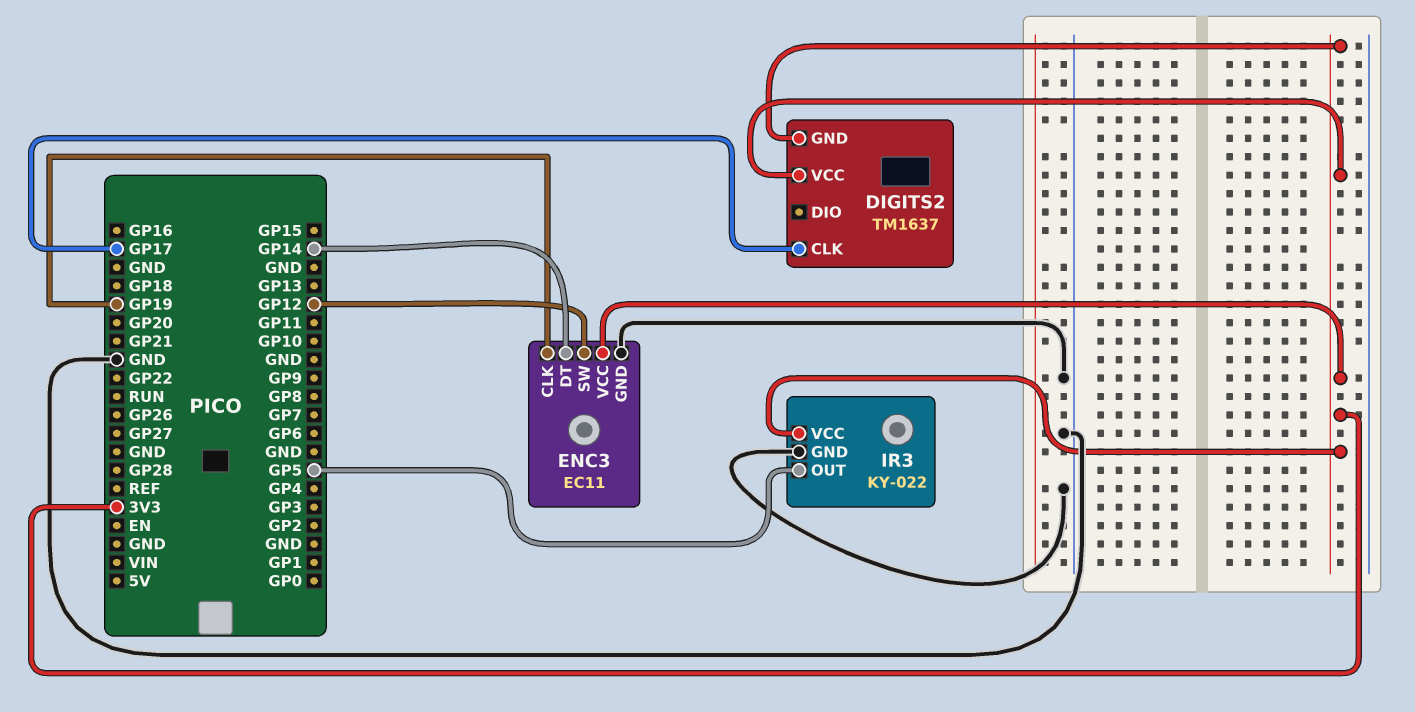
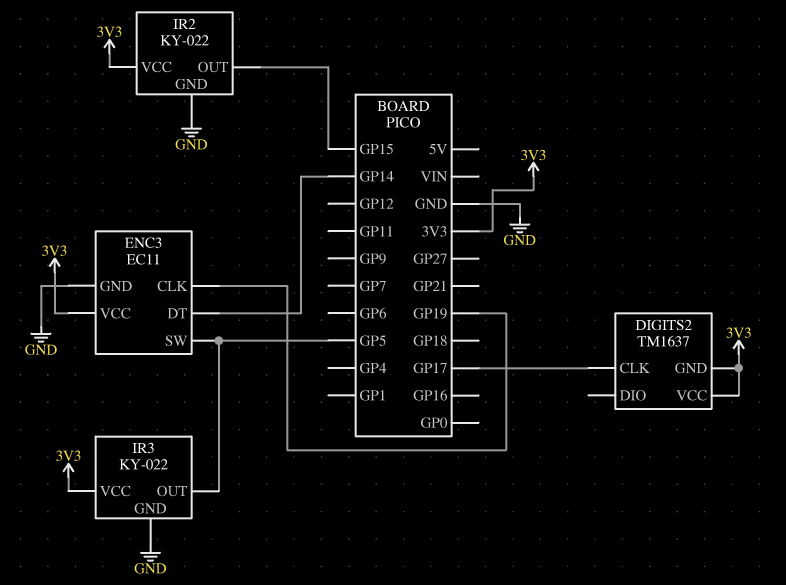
ENC3 pin SW: GP12 -> GP5
IR2: none -> KY-022
IR2 pin GND: none -> GND
IR2 pin OUT: none -> GP15
IR2 pin VCC: none -> 3V3

